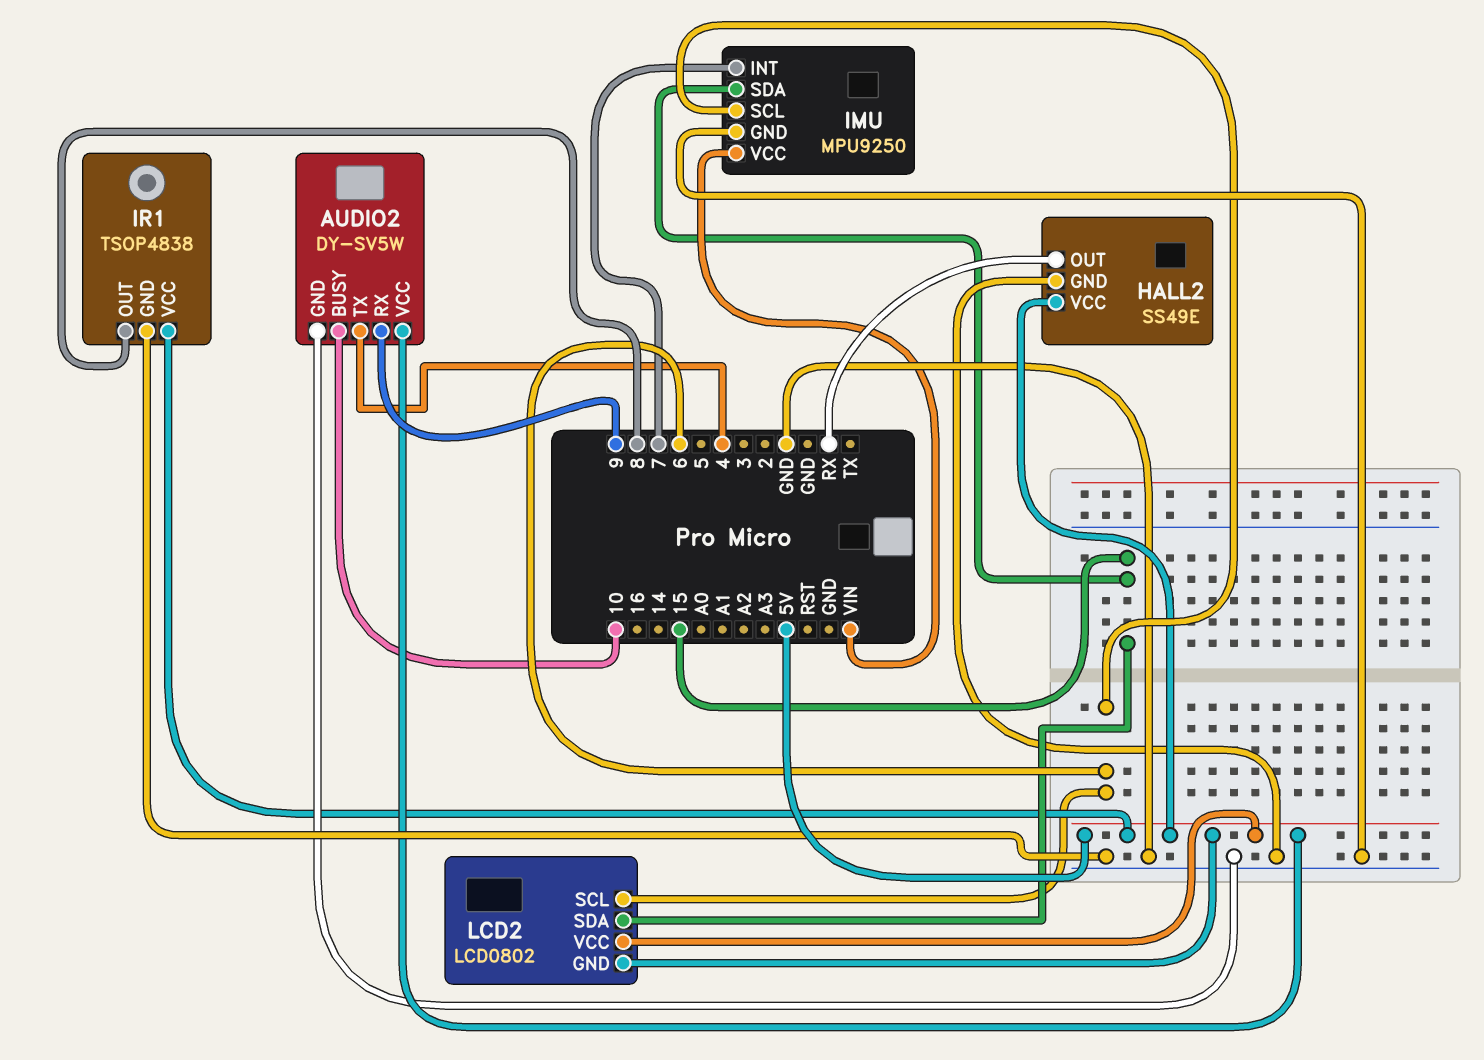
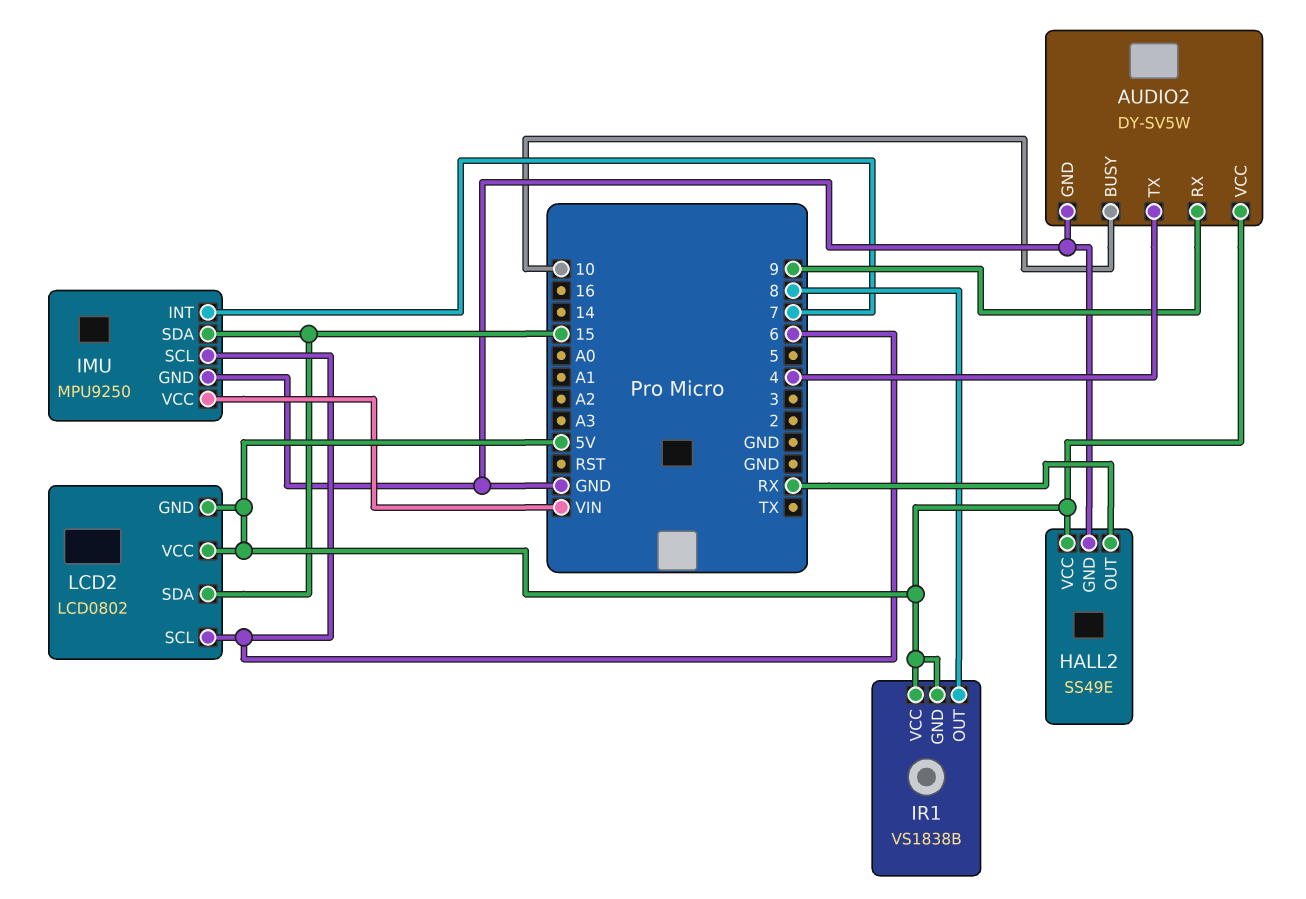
IR1: TSOP4838 -> VS1838B
IR1 pin GND: GND -> 5V

